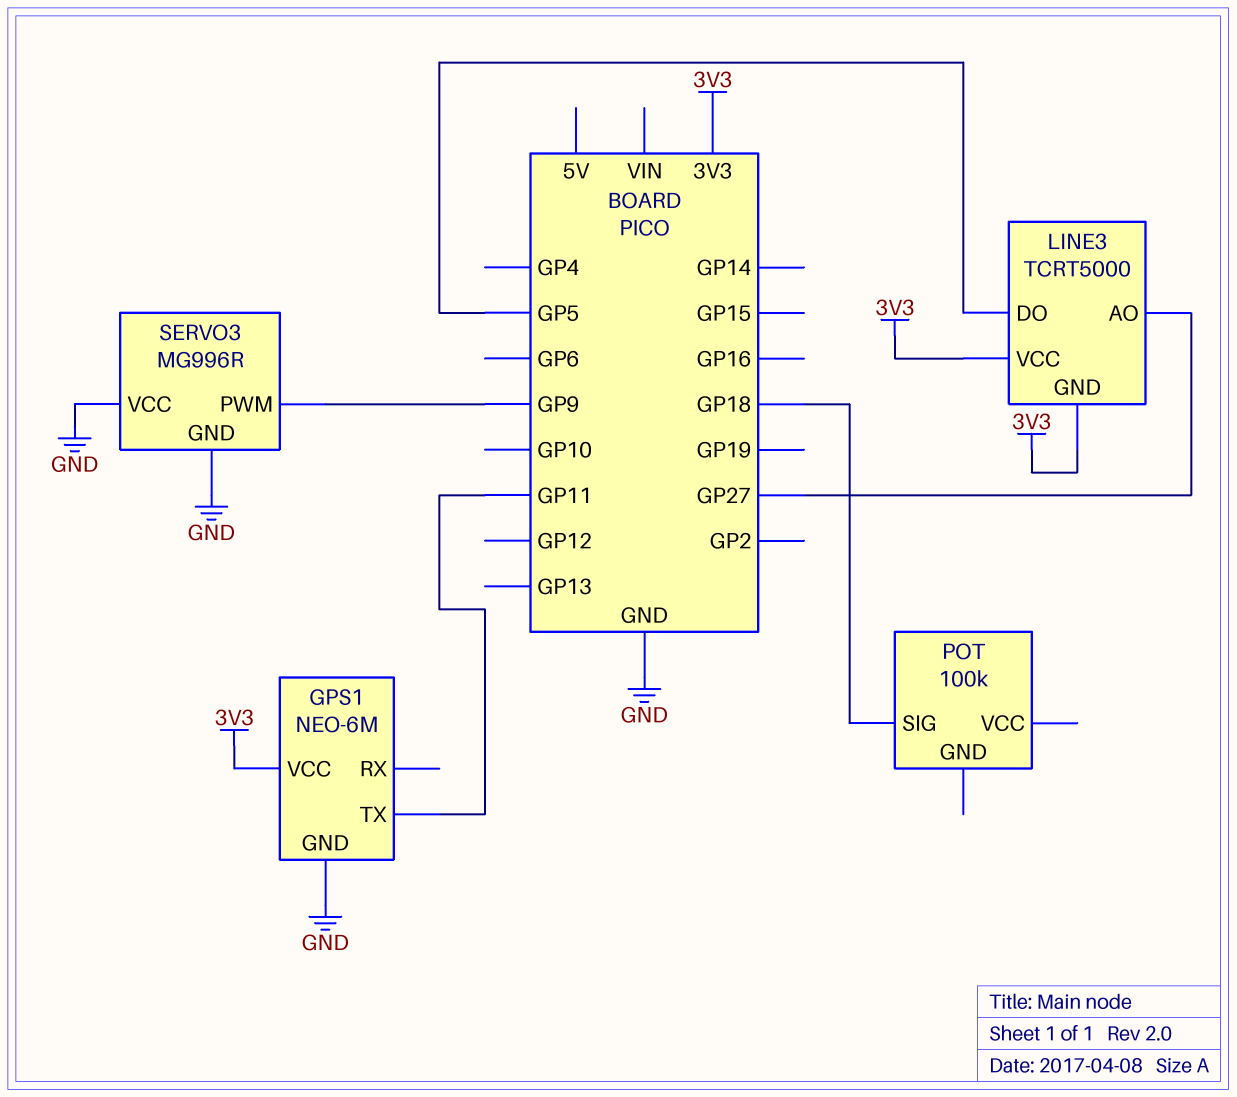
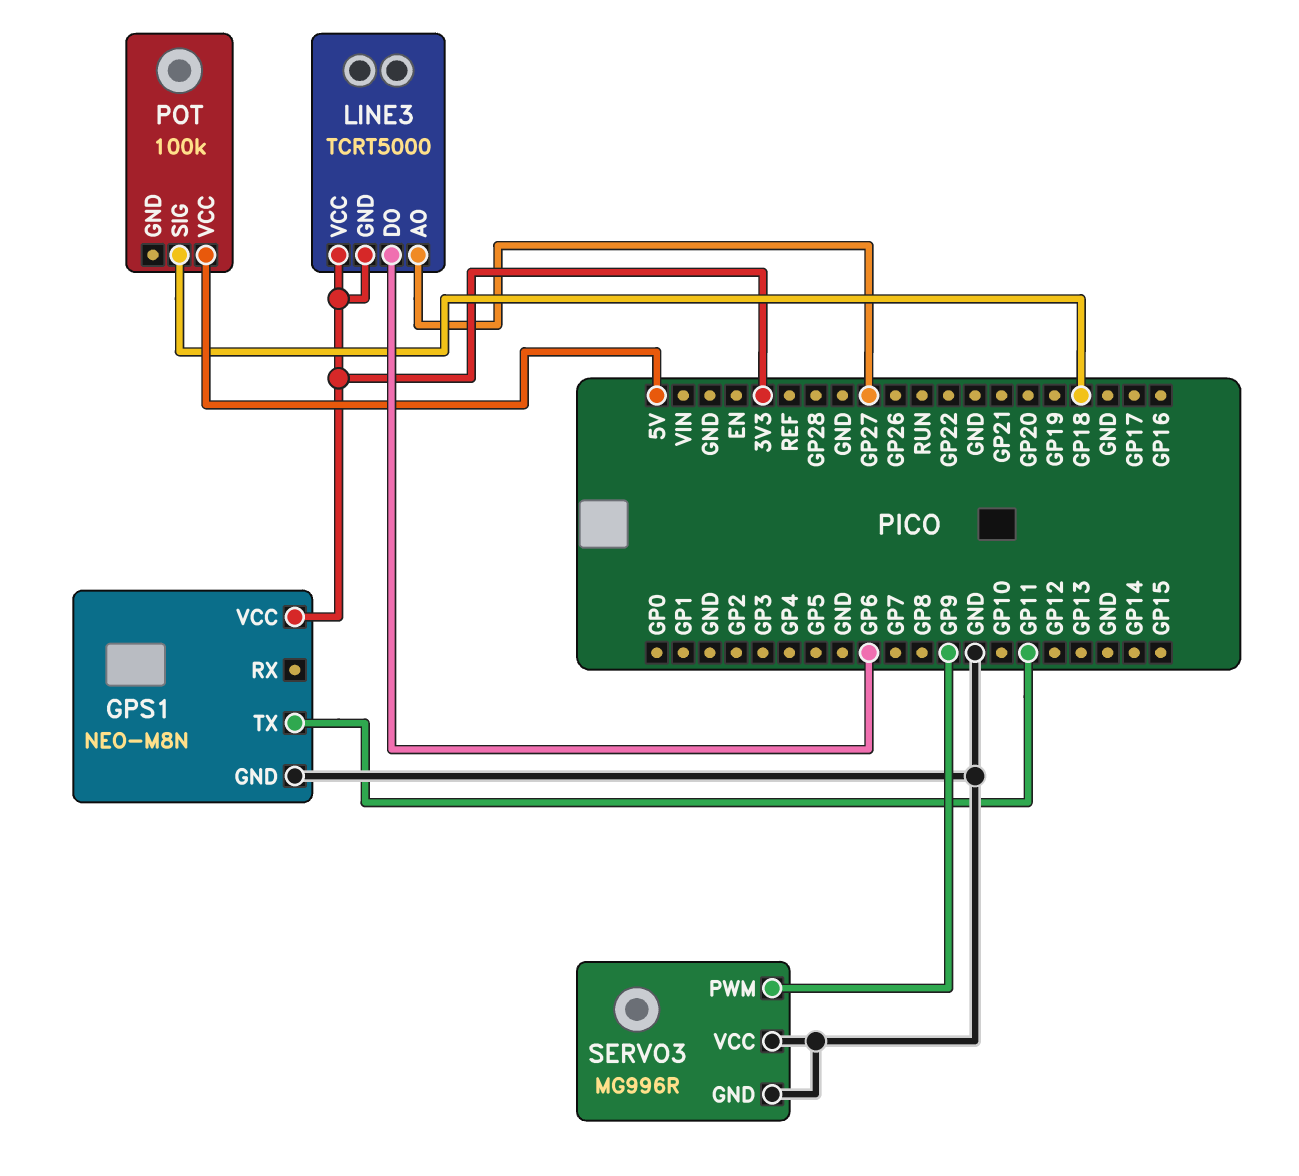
GPS1: NEO-6M -> NEO-M8N
LINE3 pin DO: GP5 -> GP6
POT pin VCC: none -> 5V

